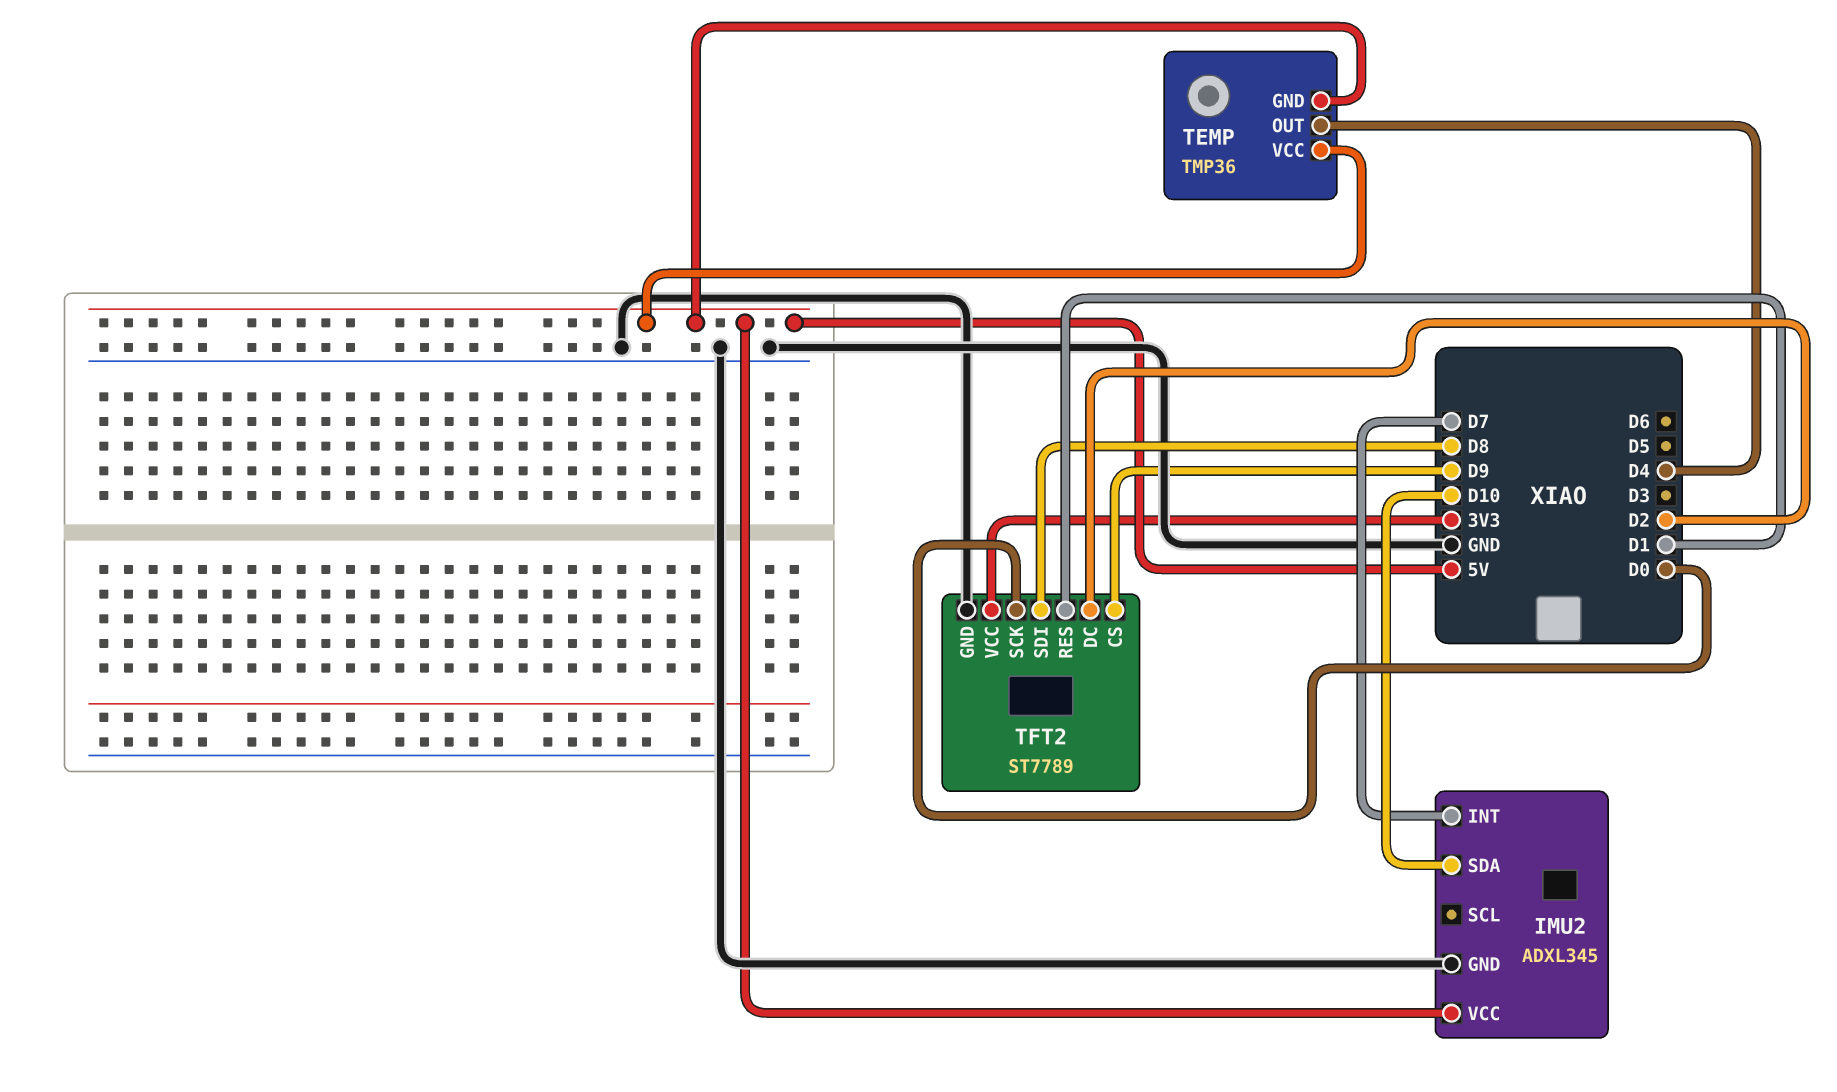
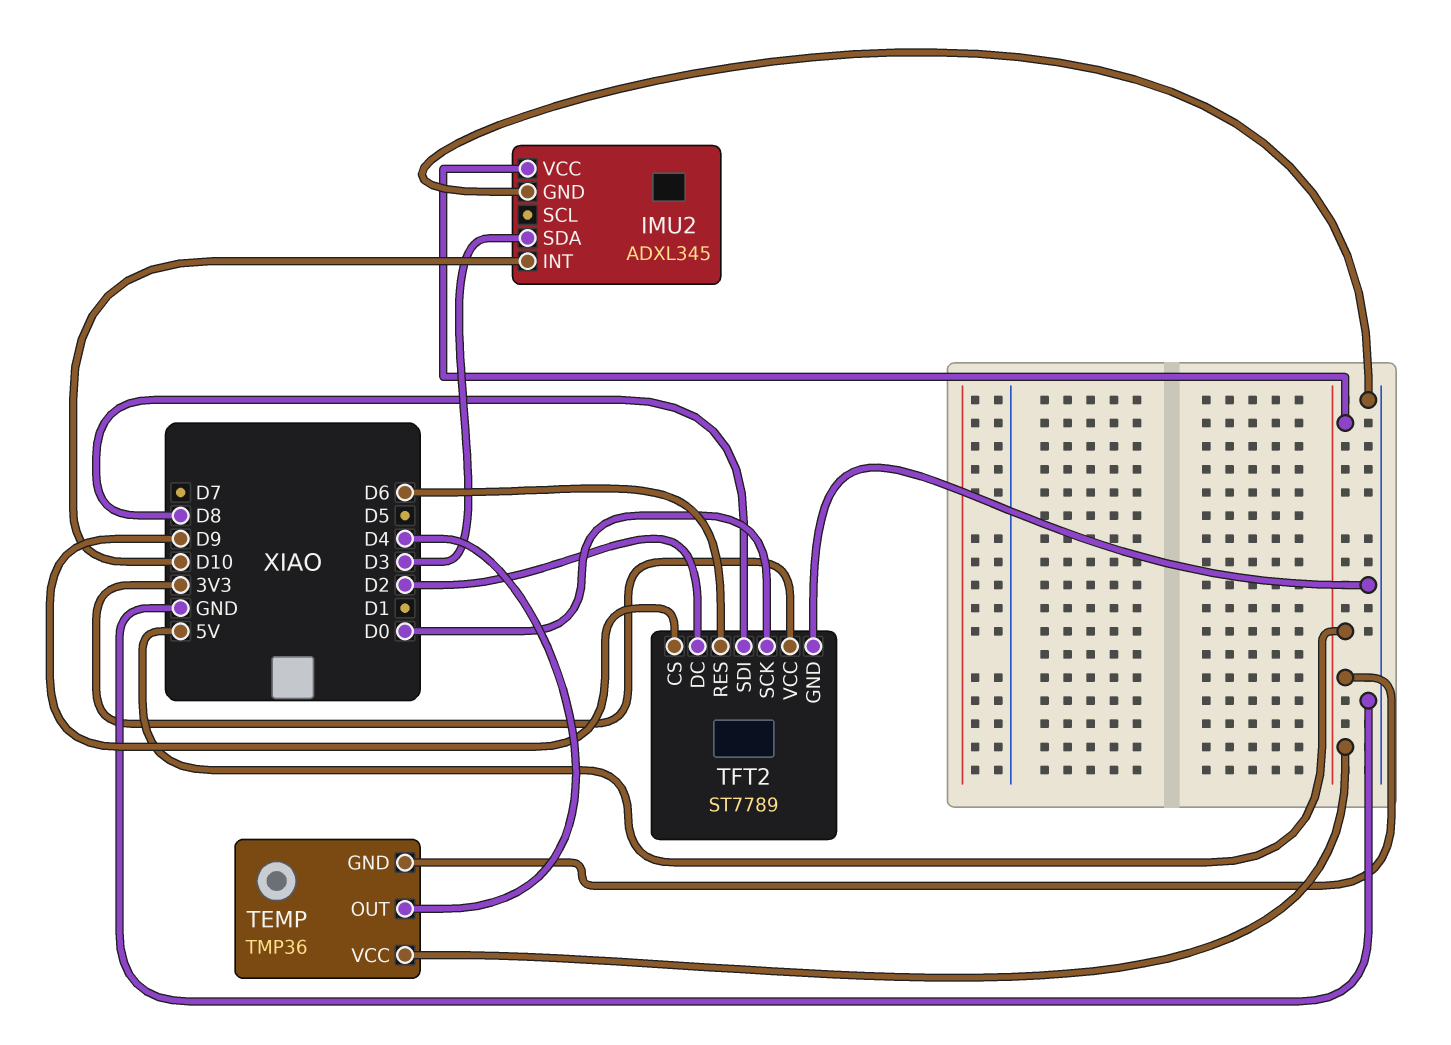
IMU2 pin INT: D7 -> D10
IMU2 pin SDA: D10 -> D3
TFT2 pin RES: D1 -> D6

